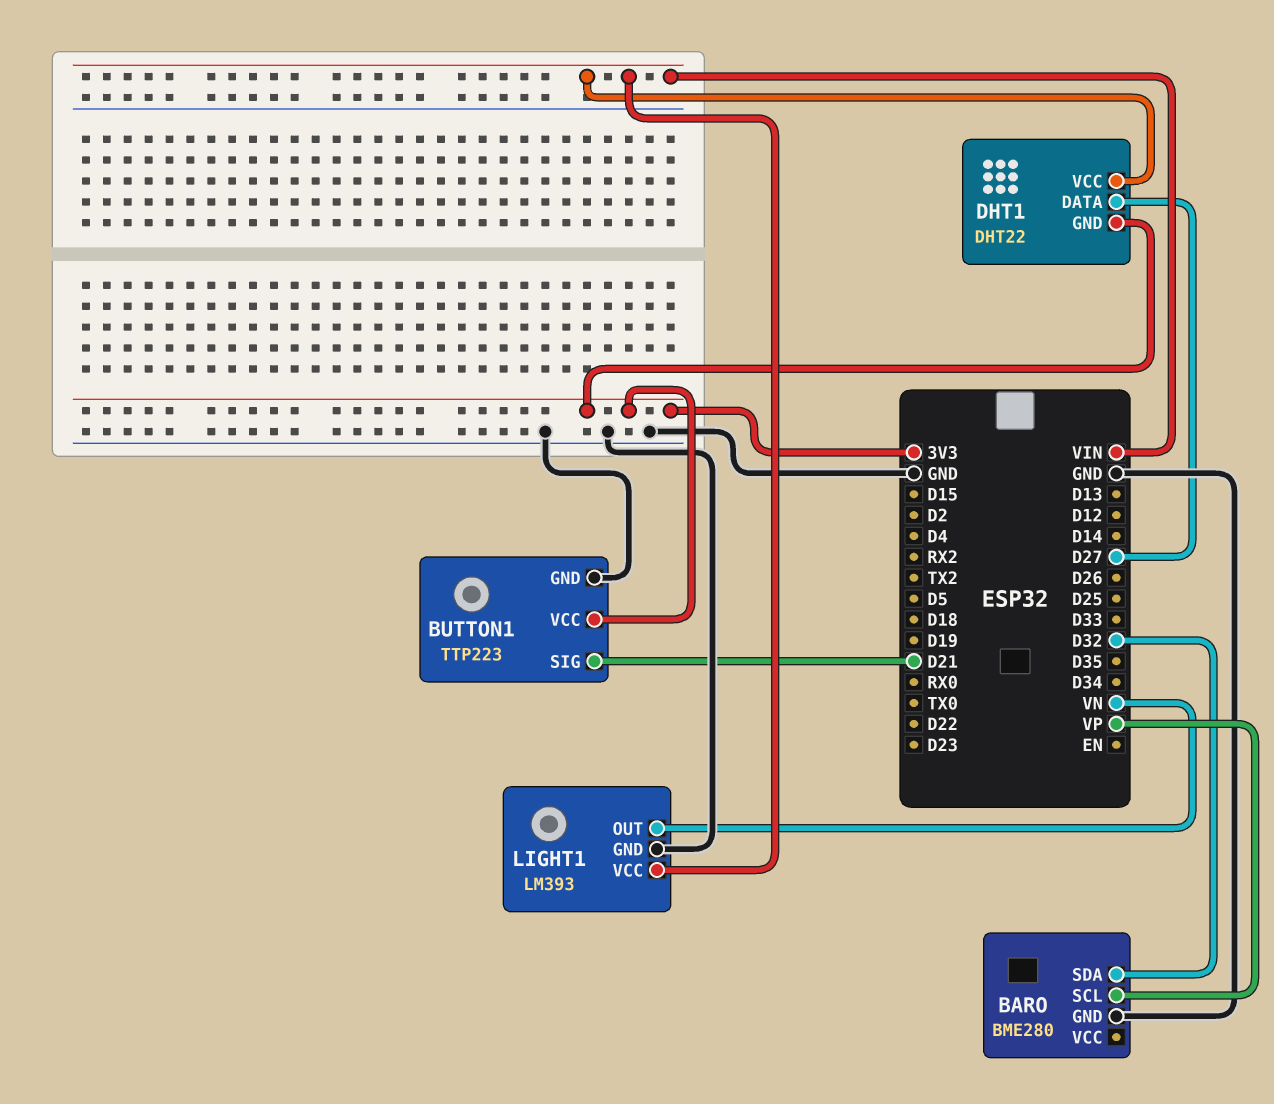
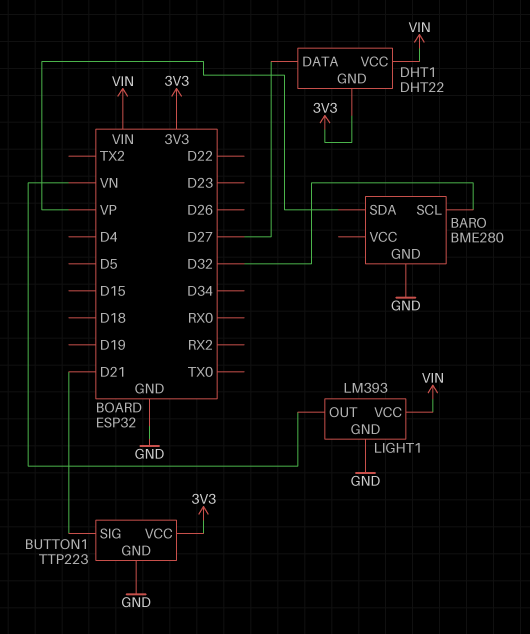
BARO pin SCL: VP -> D32
BARO pin SDA: D32 -> VP

